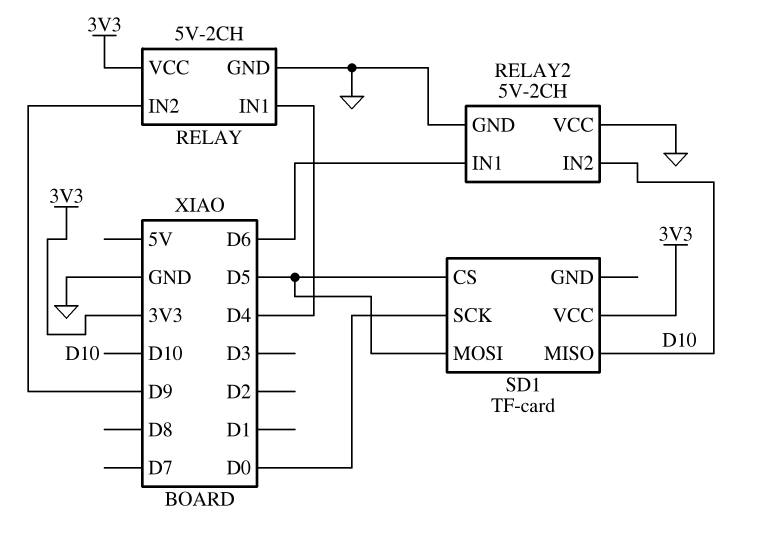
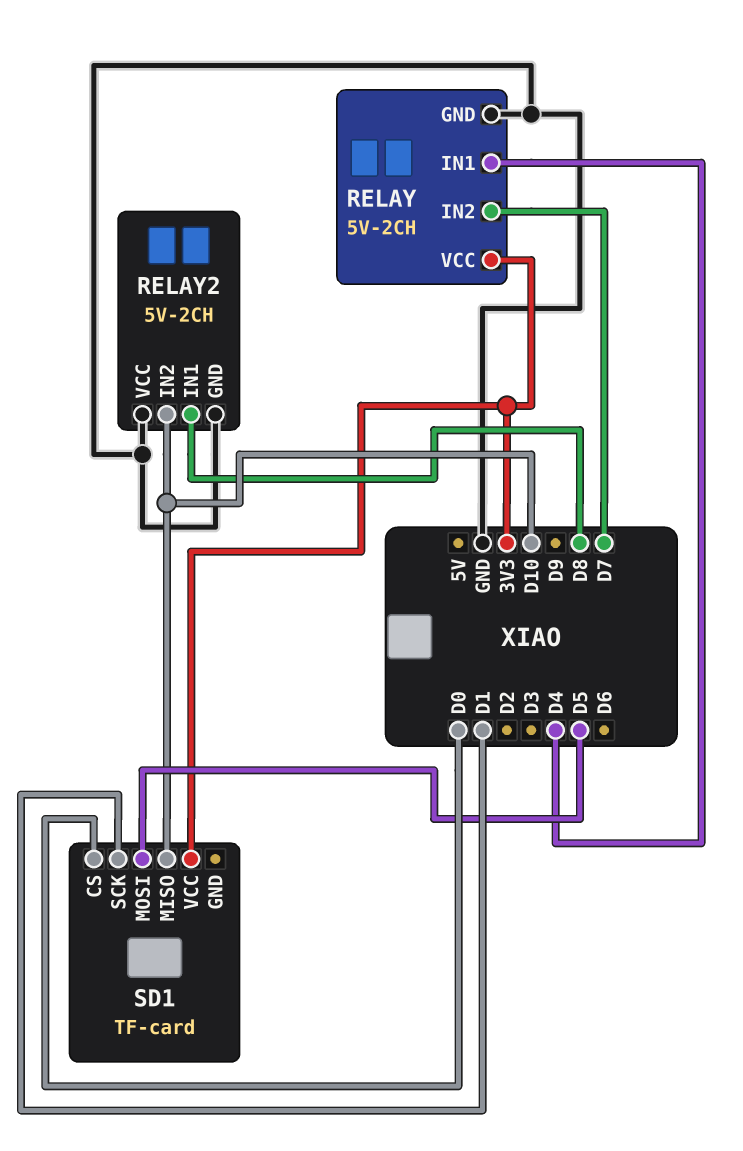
RELAY pin IN2: D9 -> D7
RELAY2 pin IN1: D6 -> D8
SD1 pin CS: D5 -> D0
SD1 pin SCK: D0 -> D1

